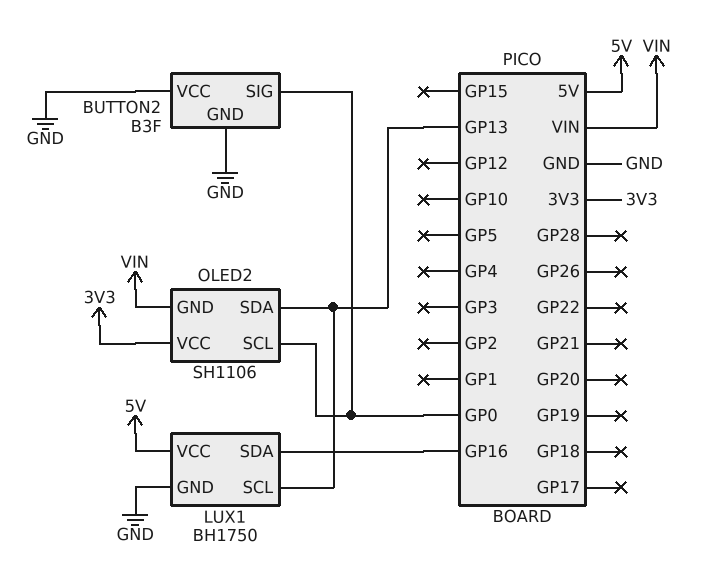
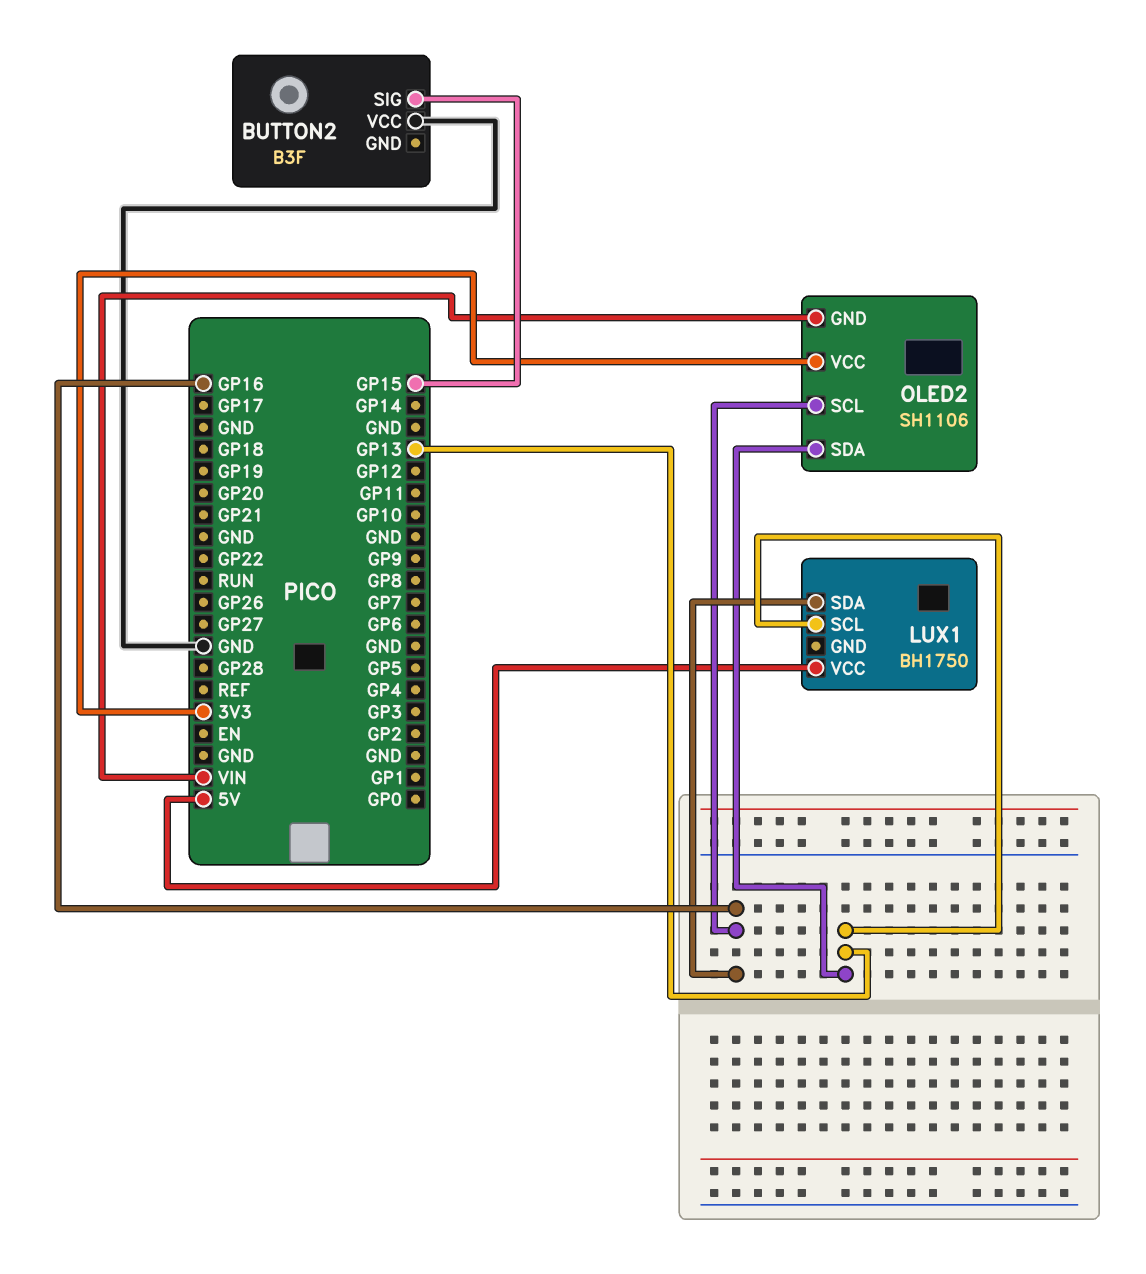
BUTTON2 pin GND: GND -> none
BUTTON2 pin SIG: GP0 -> GP15
LUX1 pin GND: GND -> none
OLED2 pin SCL: GP0 -> GP16

